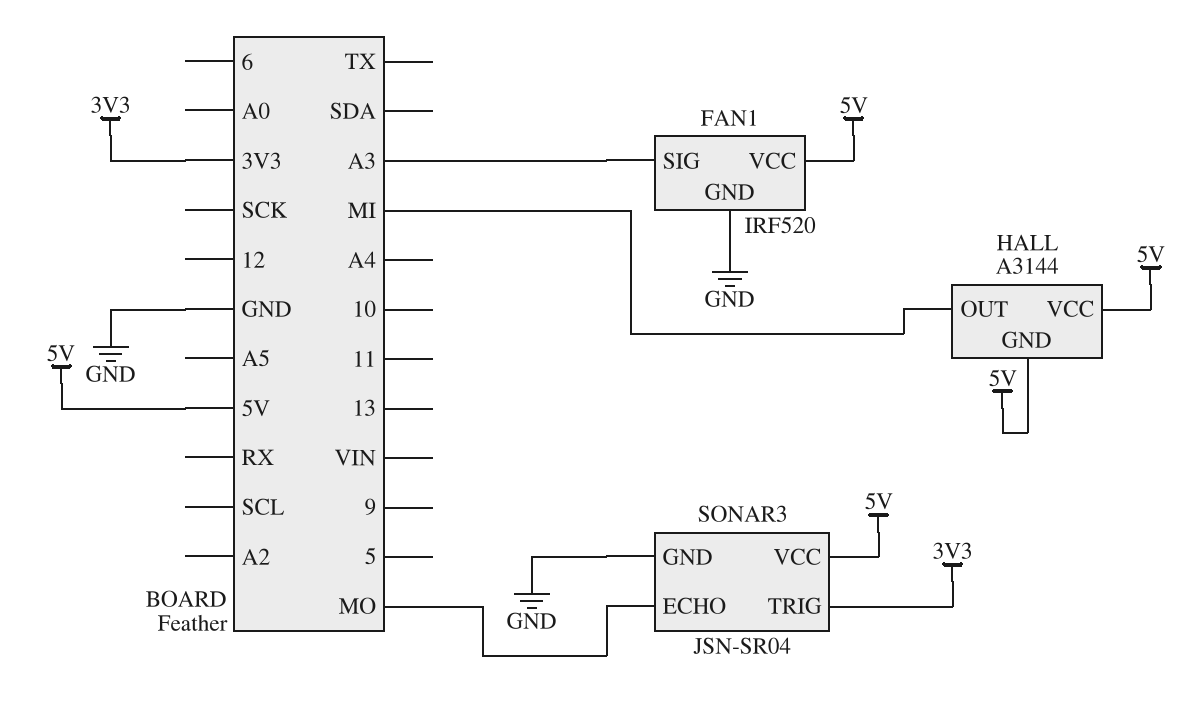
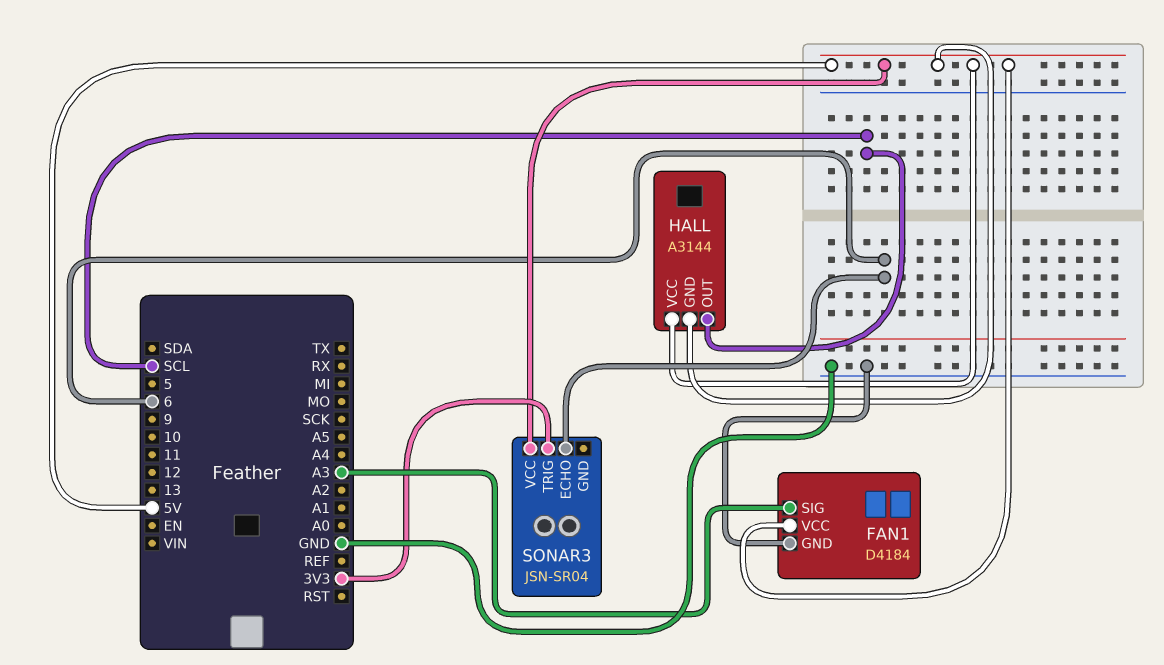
FAN1: IRF520 -> D4184
HALL pin OUT: MI -> SCL
SONAR3 pin ECHO: MO -> 6
SONAR3 pin GND: GND -> none

